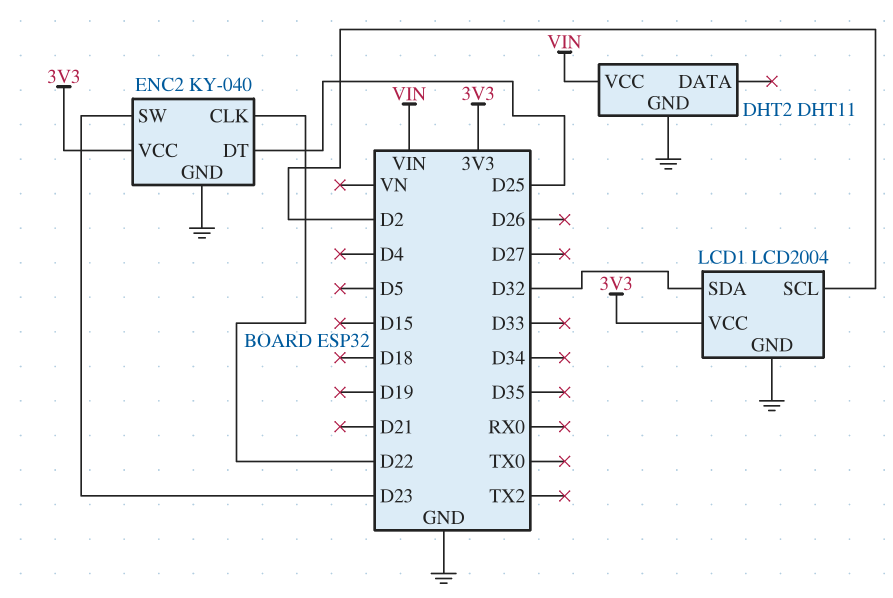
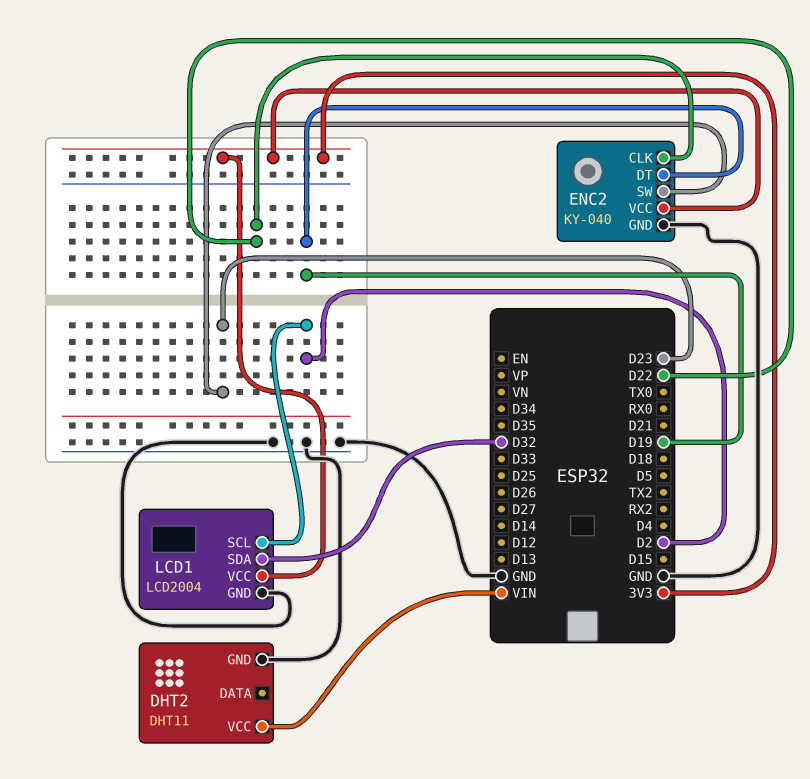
ENC2 pin DT: D25 -> D19

